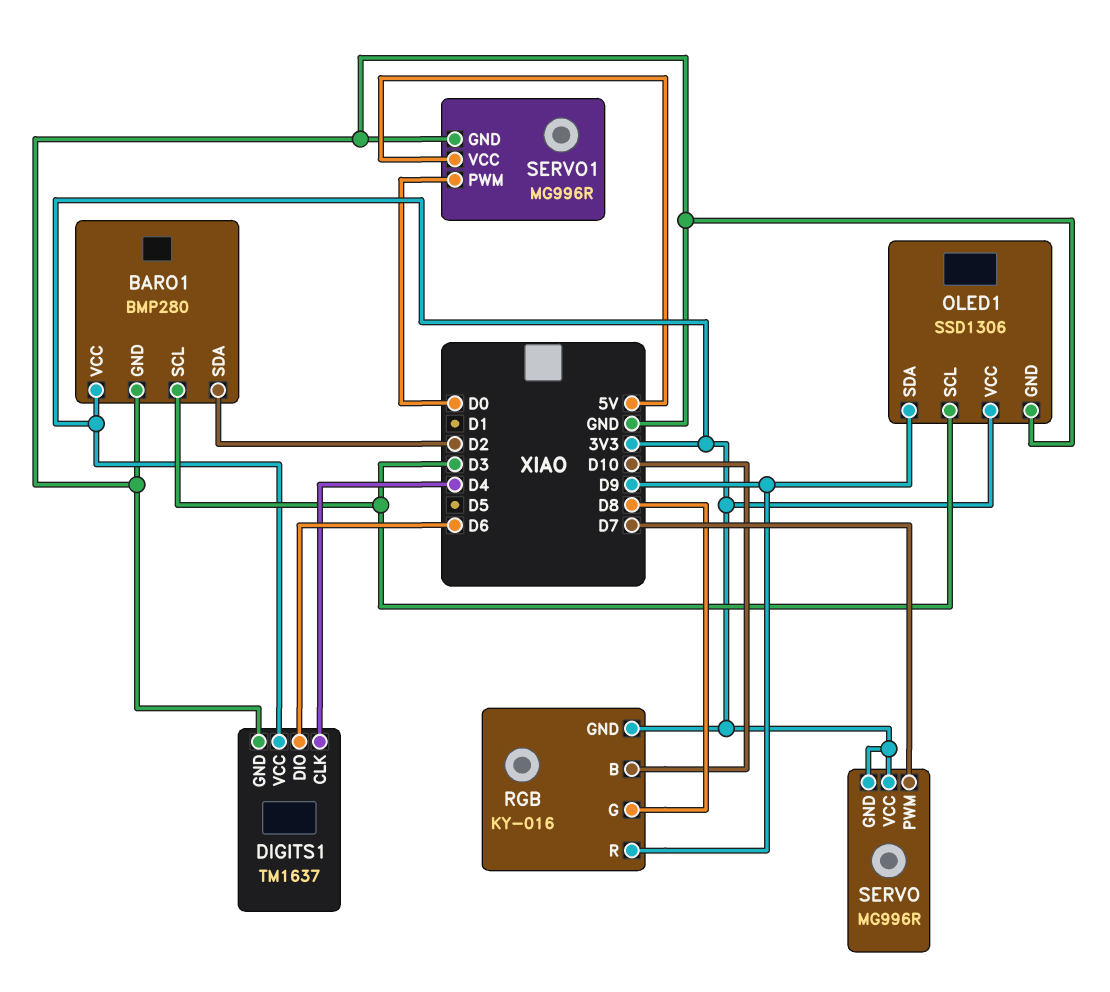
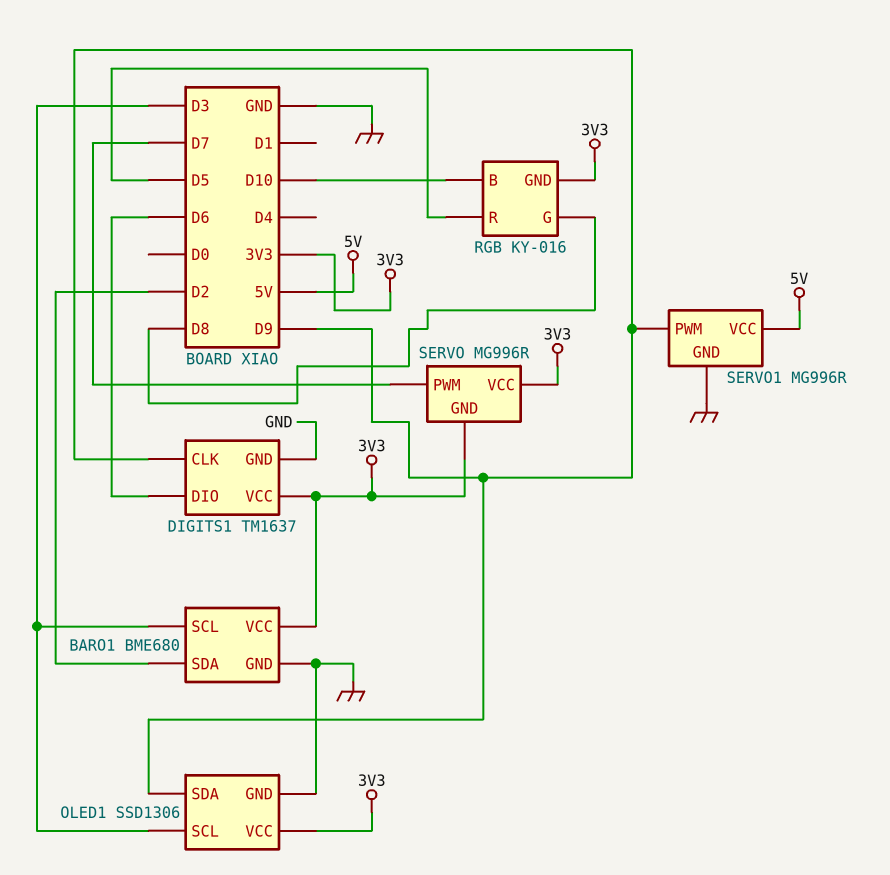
BARO1: BMP280 -> BME680
DIGITS1 pin CLK: D4 -> D9
RGB pin R: D9 -> D5
SERVO1 pin PWM: D0 -> D9

